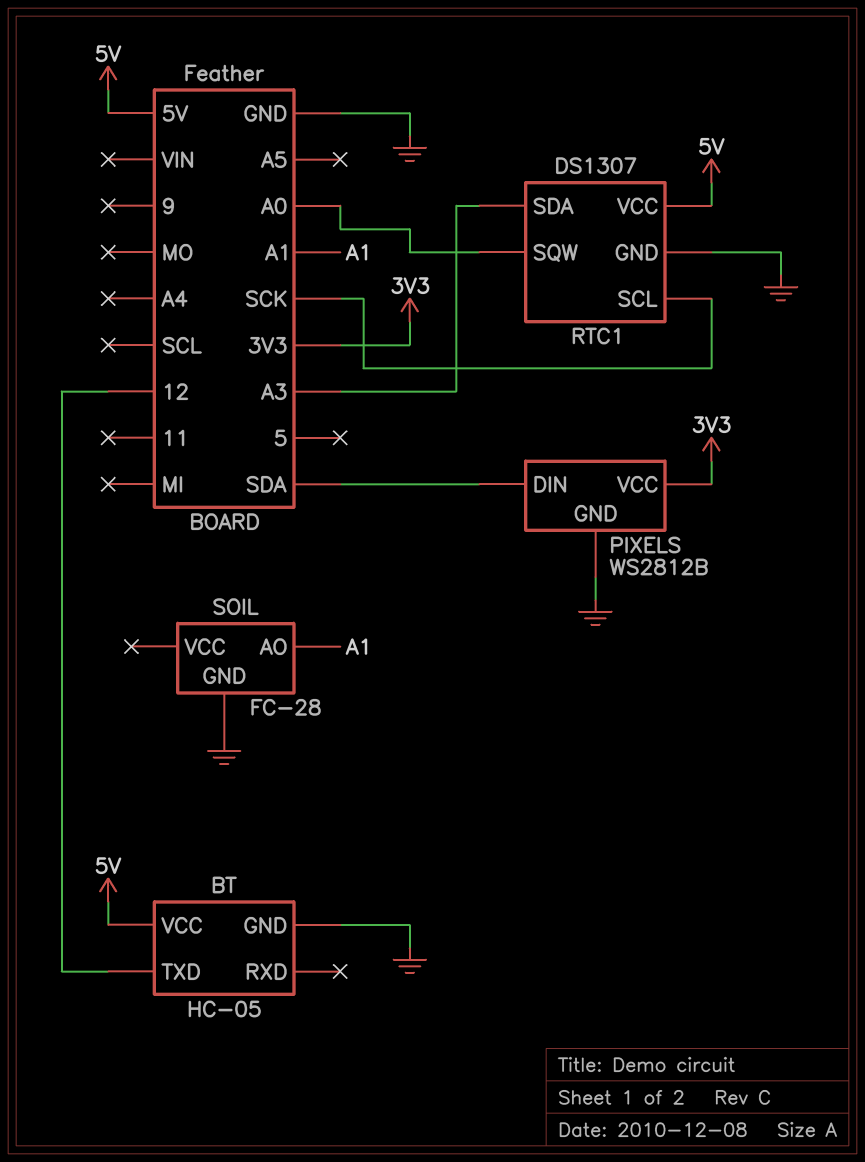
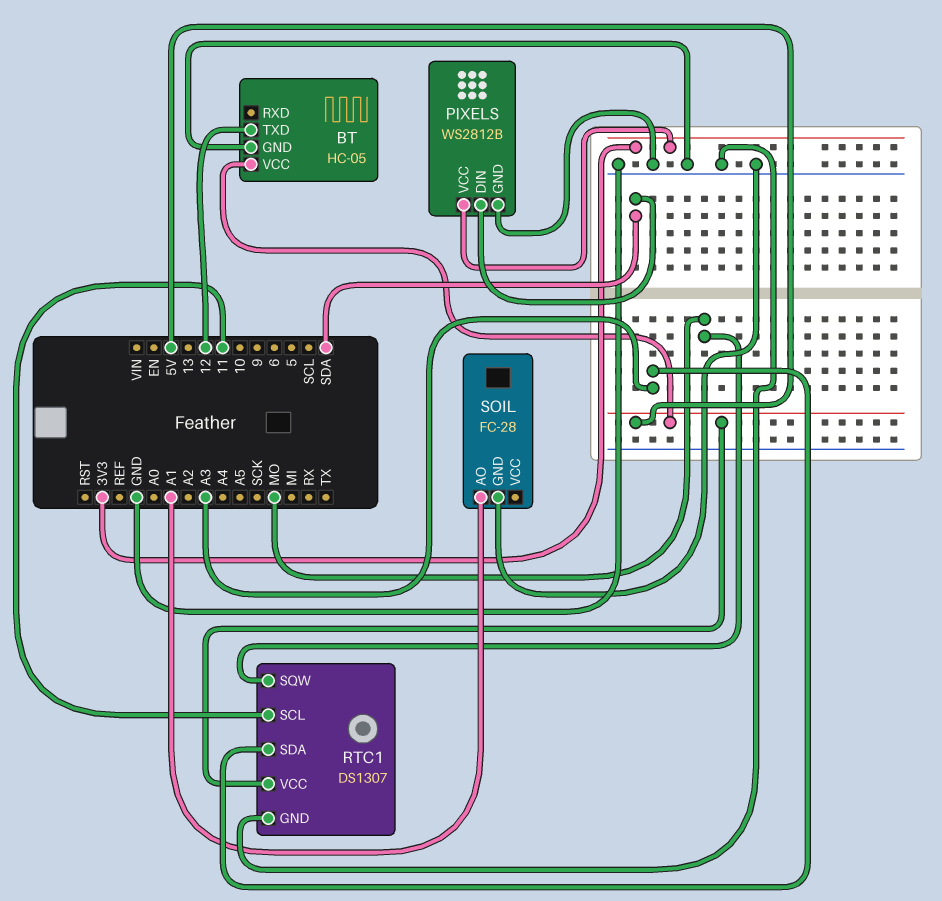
RTC1 pin SCL: SCK -> 11
RTC1 pin SQW: A0 -> MO

